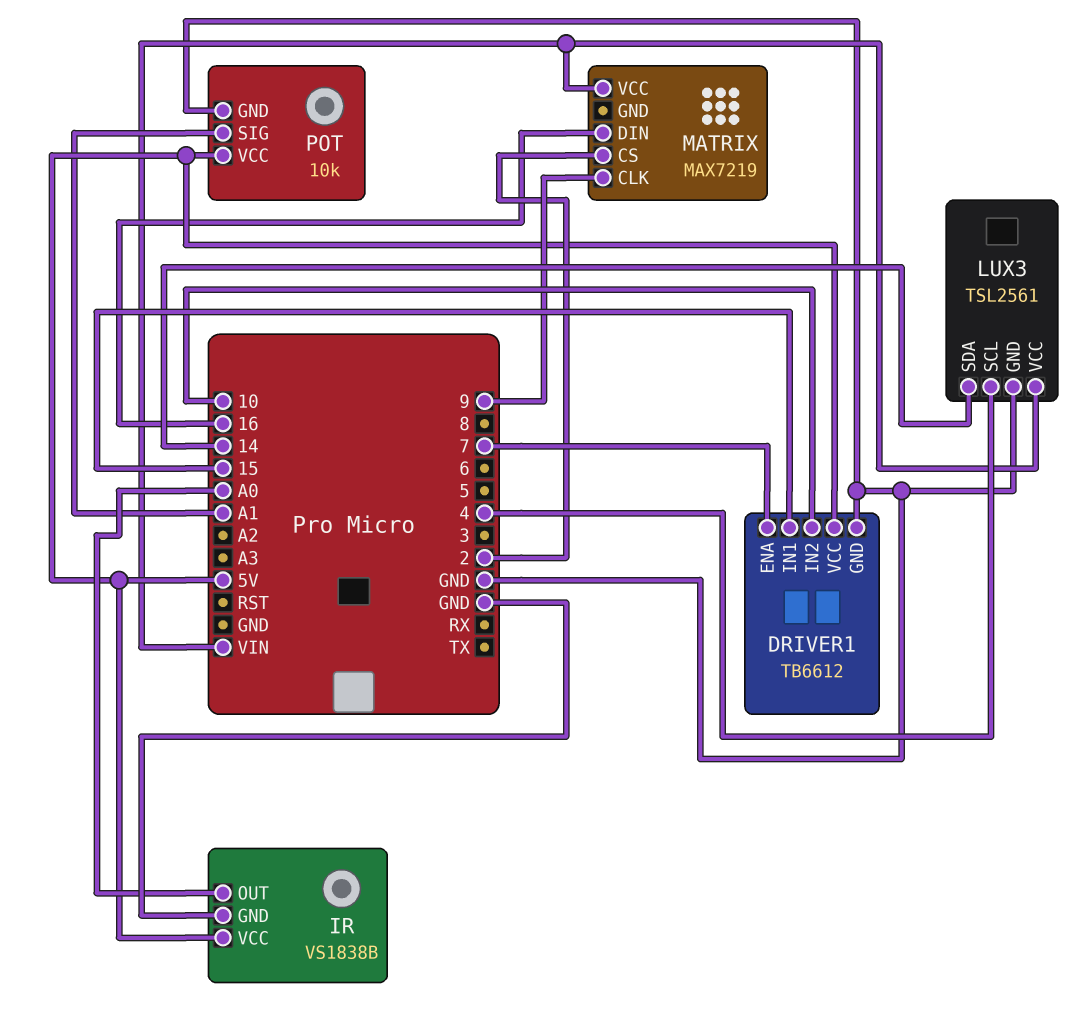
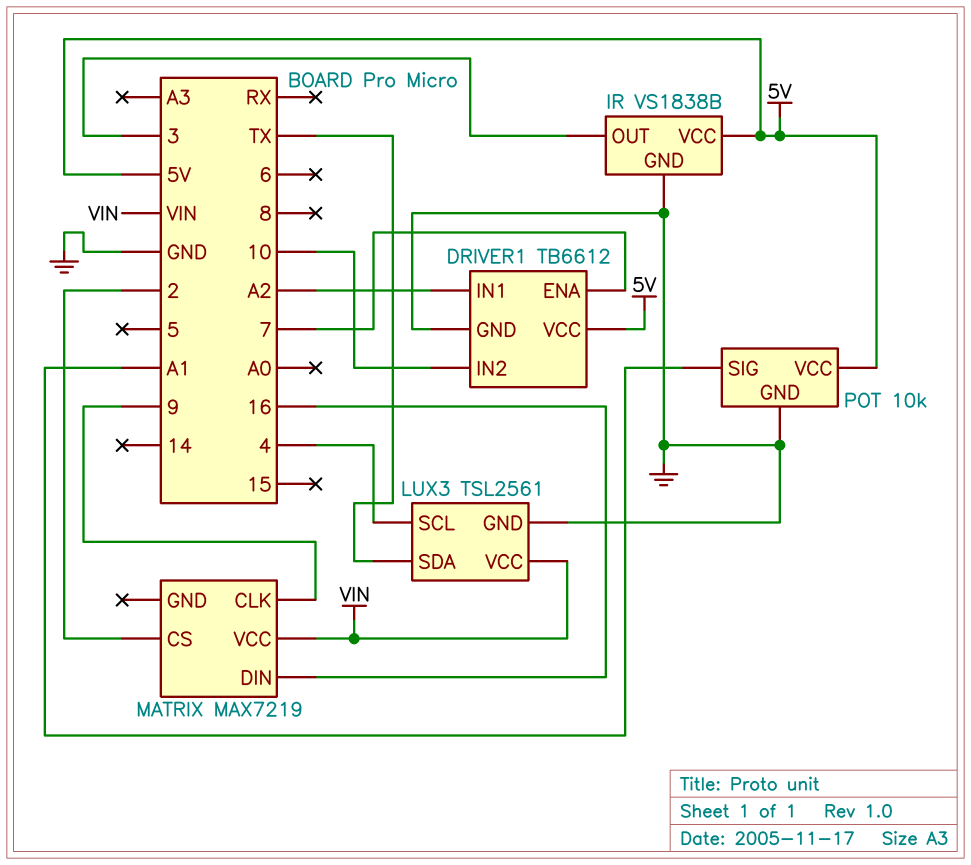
DRIVER1 pin IN1: 15 -> A2
IR pin OUT: A0 -> 3
LUX3 pin SDA: 14 -> TX

